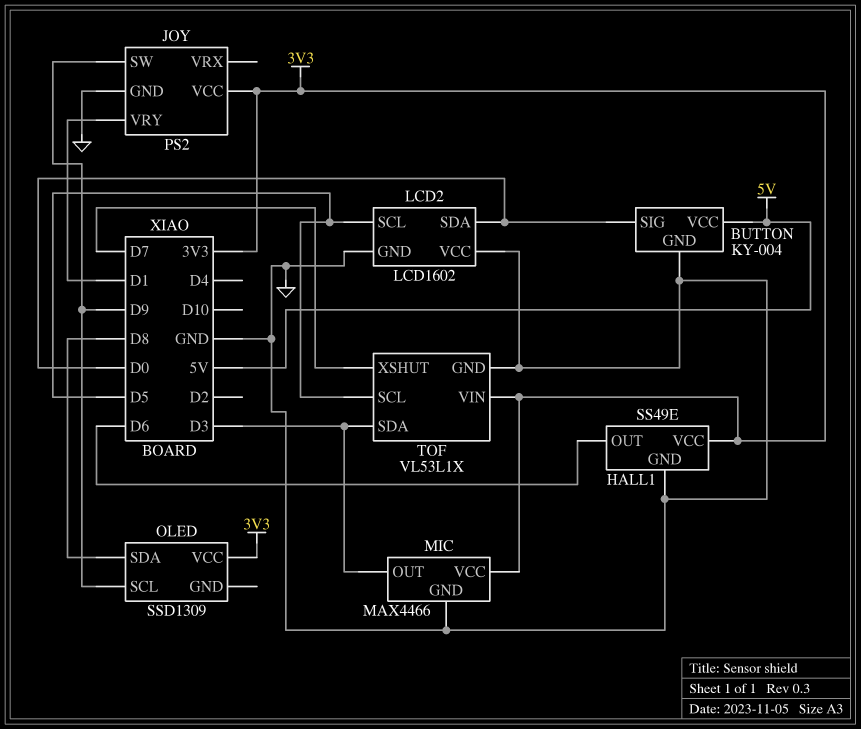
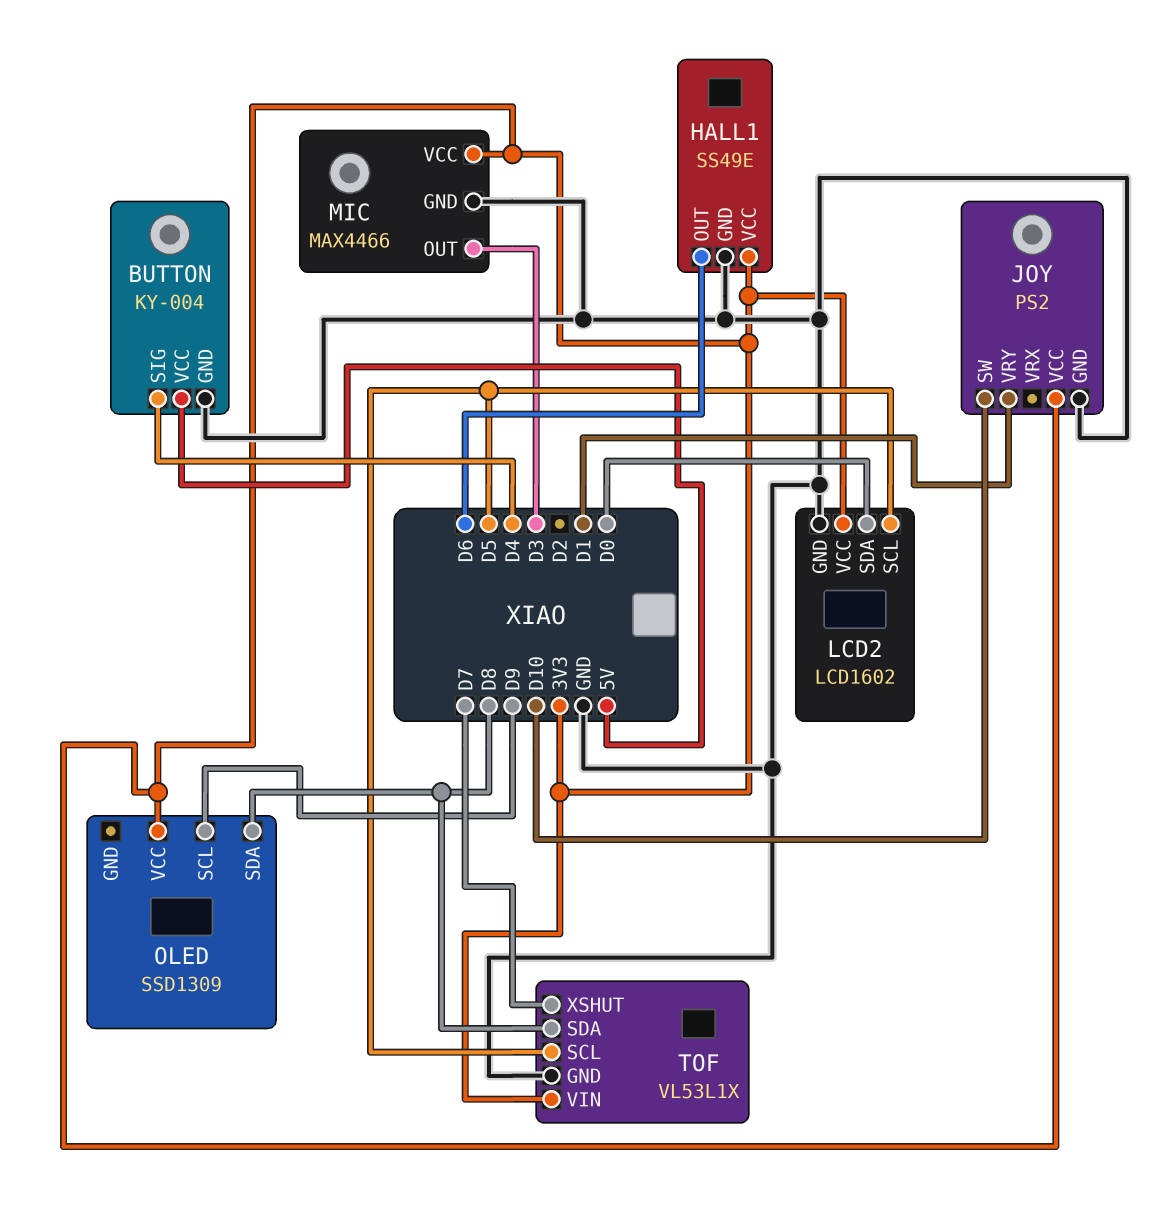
BUTTON pin SIG: D0 -> D4
JOY pin SW: D9 -> D10
LCD2 pin VCC: GND -> 3V3
TOF pin SDA: D3 -> D8

